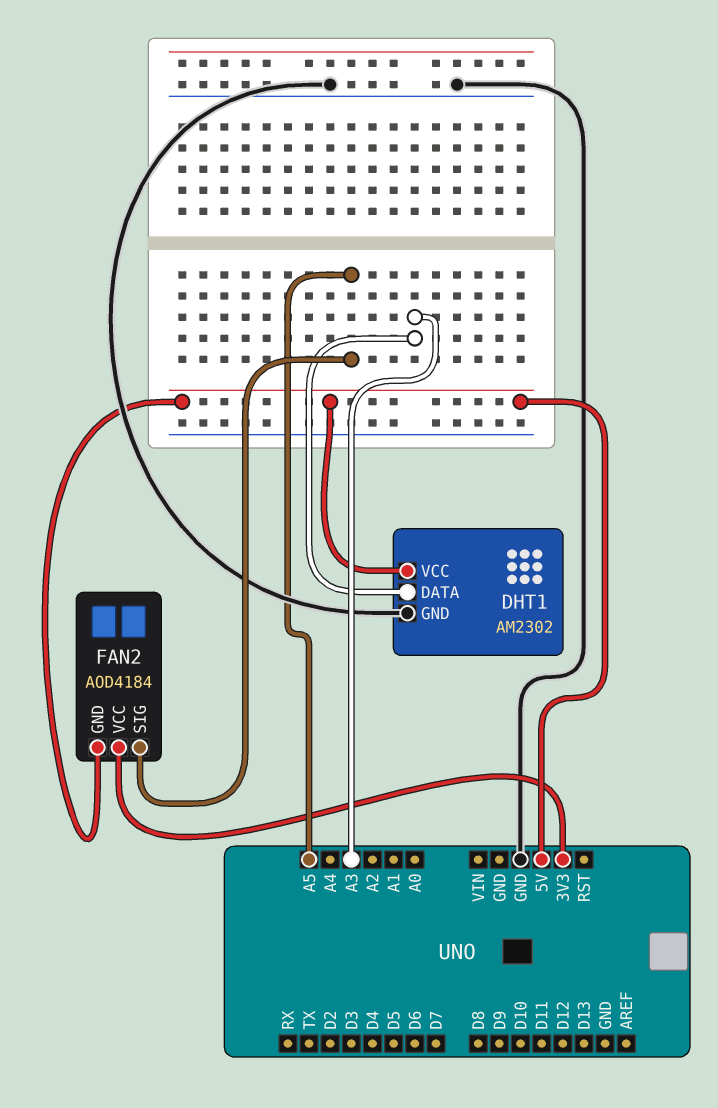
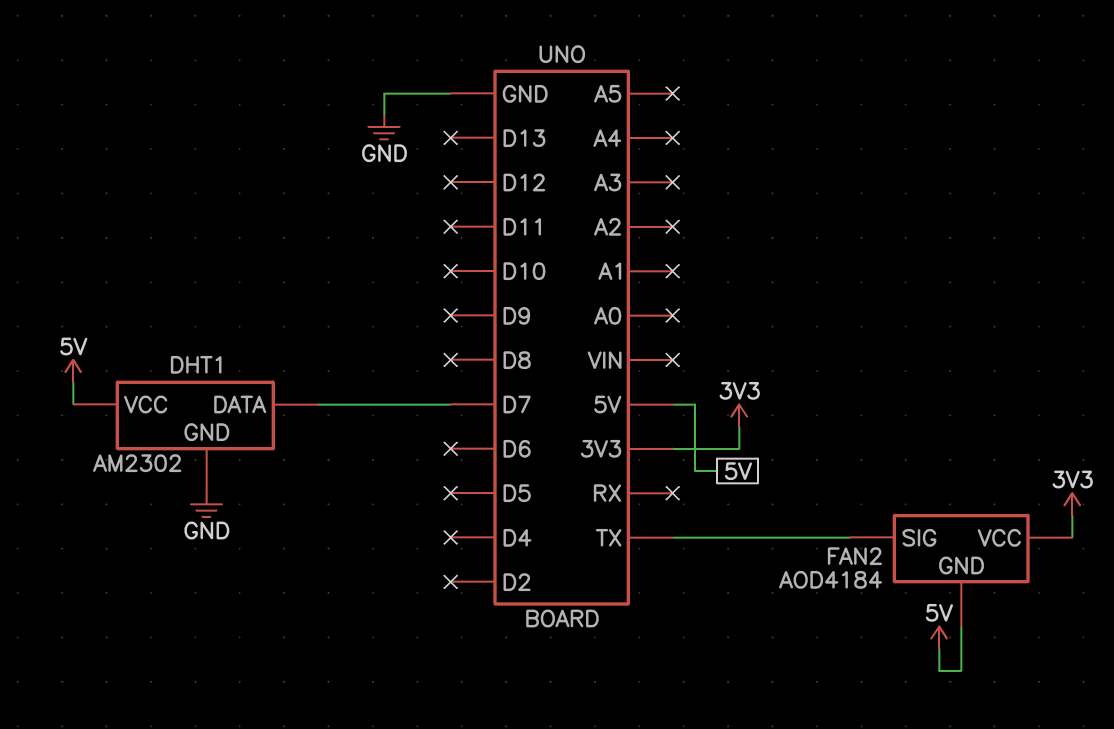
DHT1 pin DATA: A3 -> D7
FAN2 pin SIG: A5 -> TX

